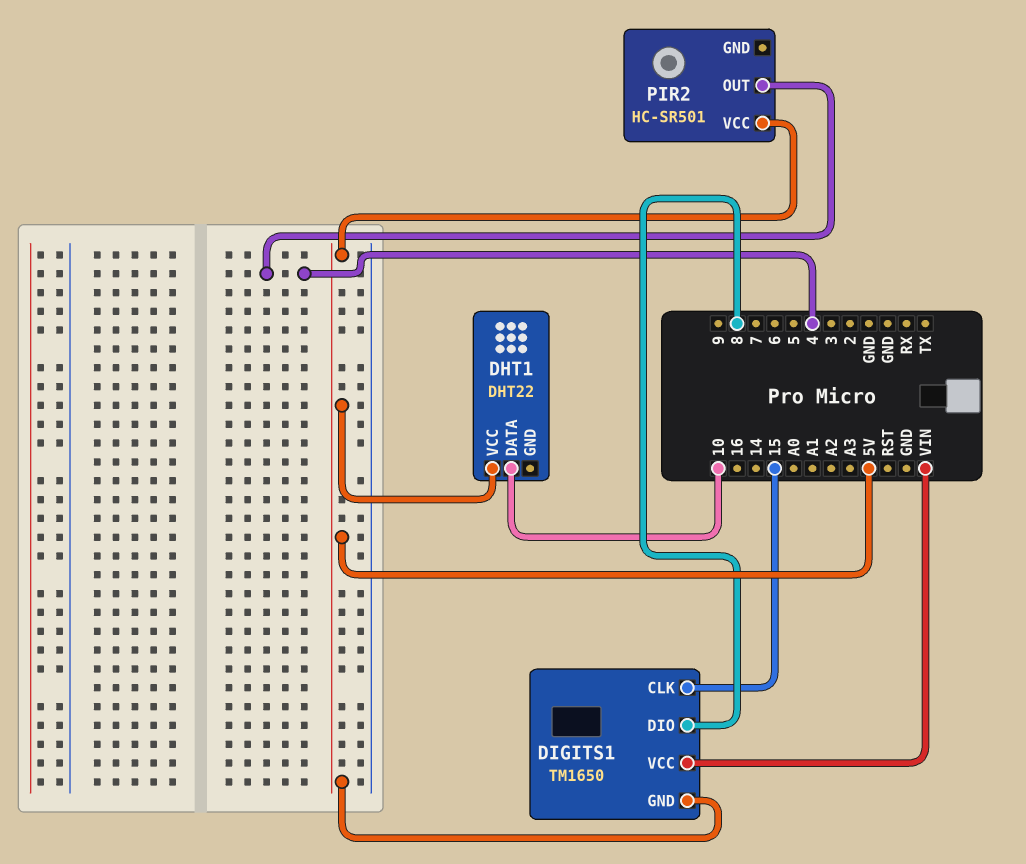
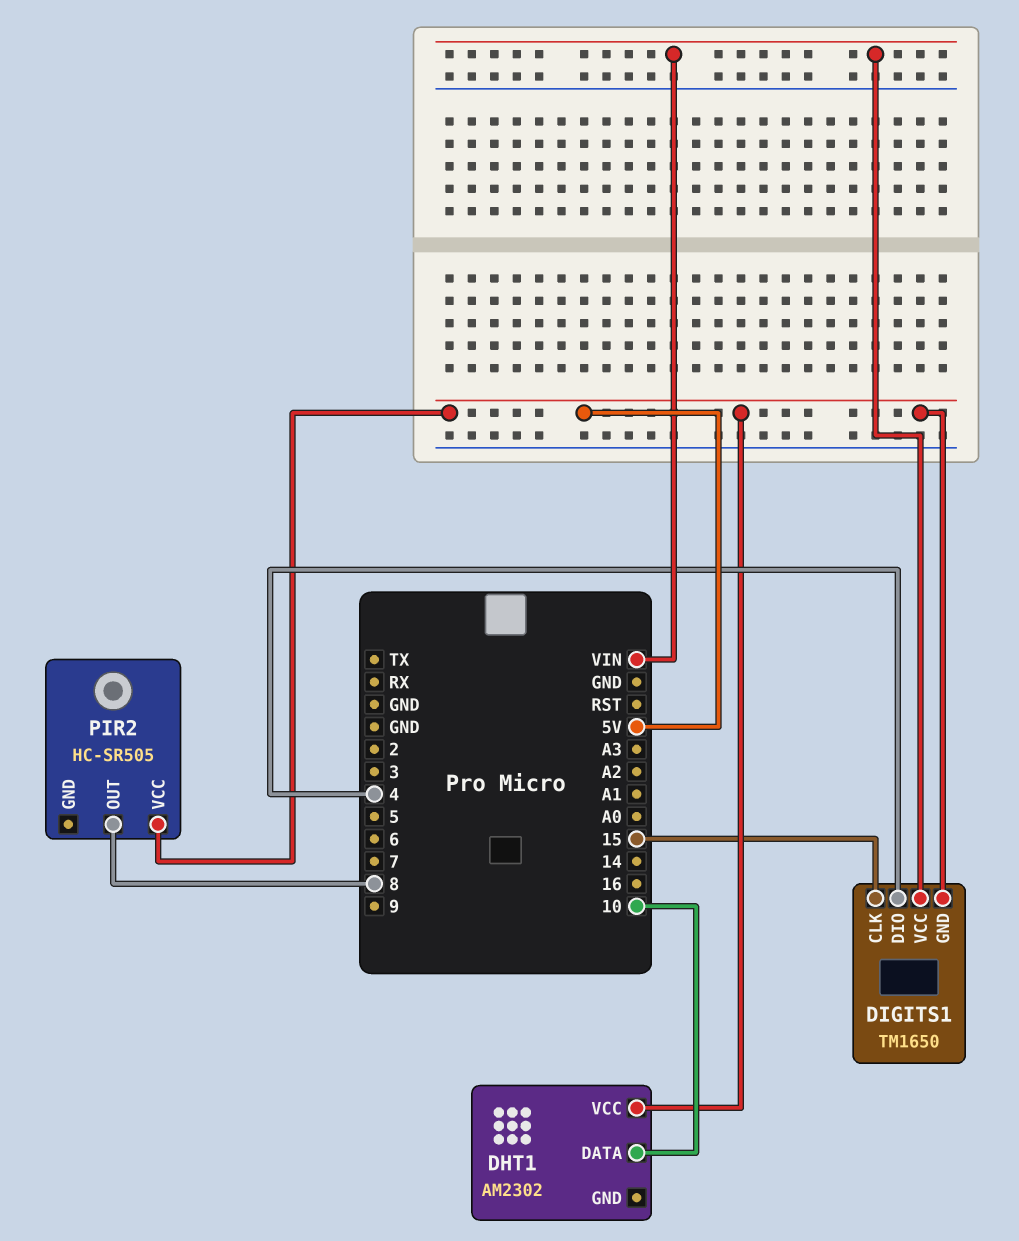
DHT1: DHT22 -> AM2302
DIGITS1 pin DIO: 8 -> 4
PIR2: HC-SR501 -> HC-SR505
PIR2 pin OUT: 4 -> 8

